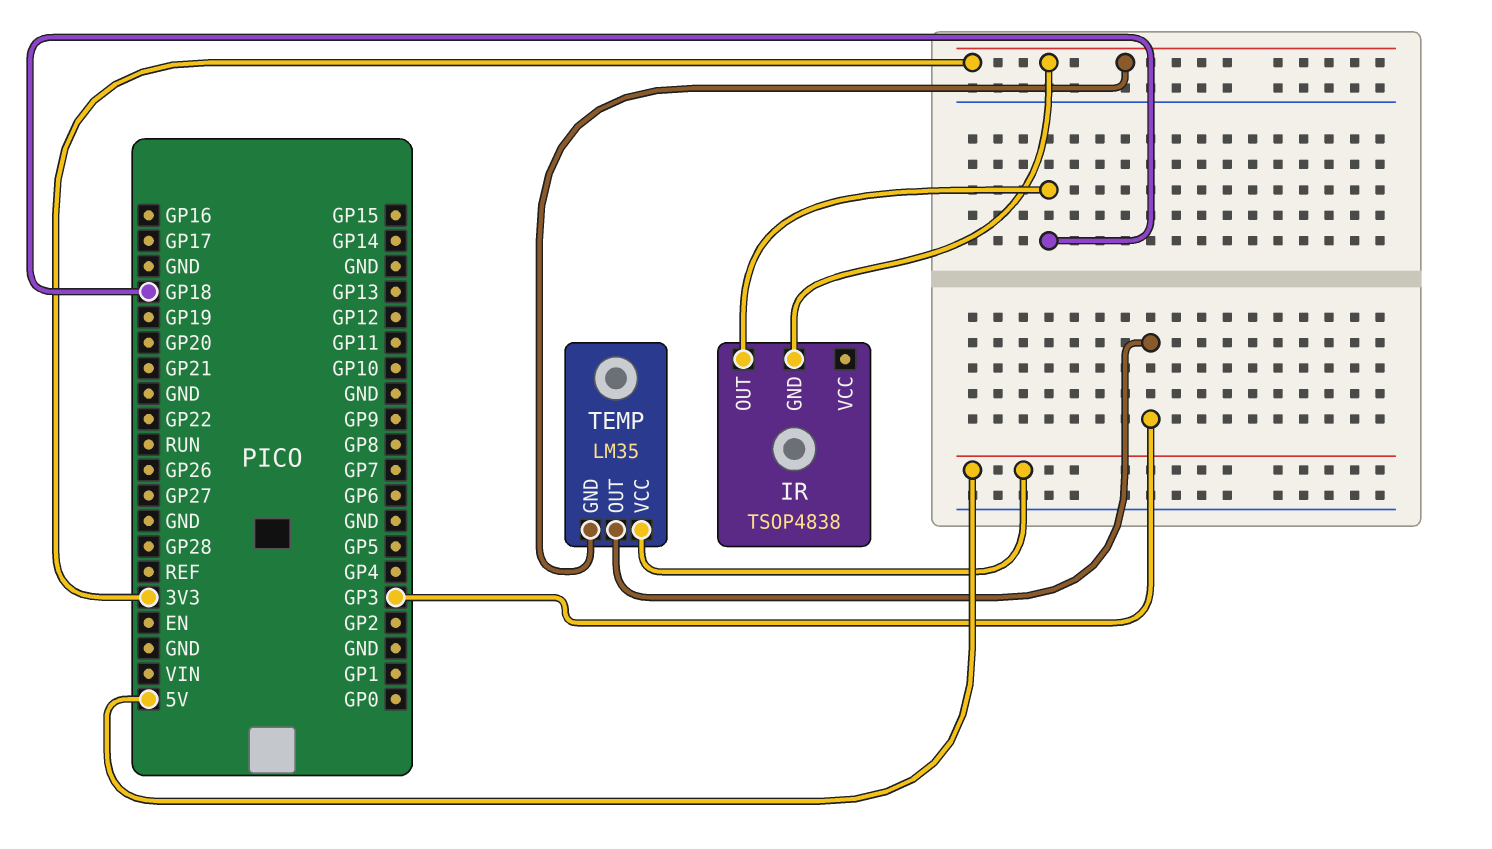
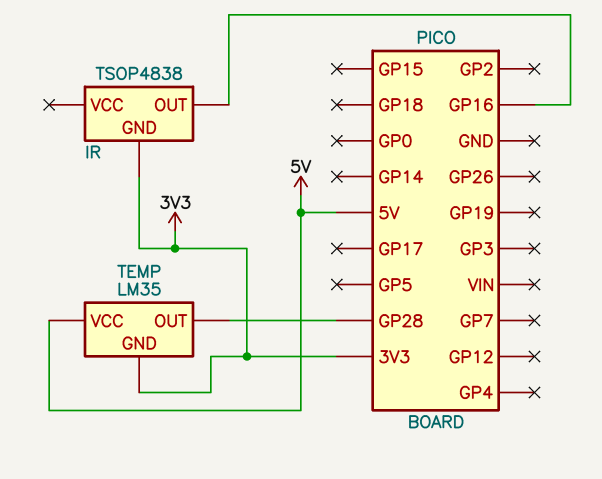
IR pin OUT: GP18 -> GP16
TEMP pin OUT: GP3 -> GP28

